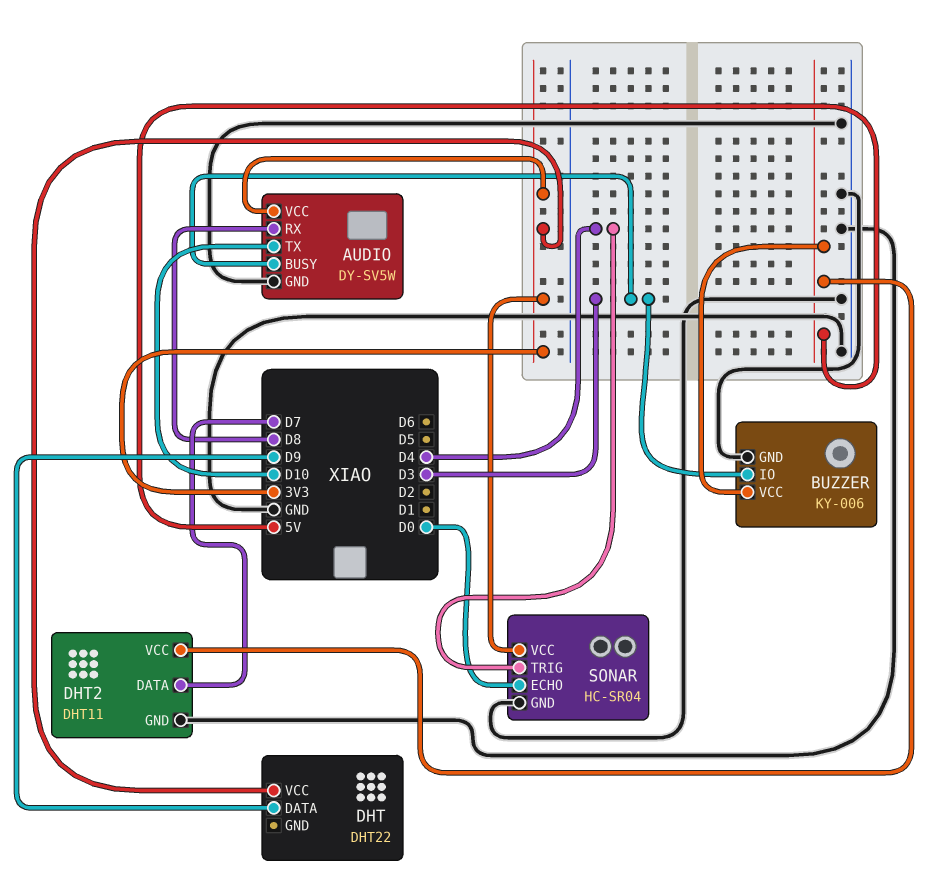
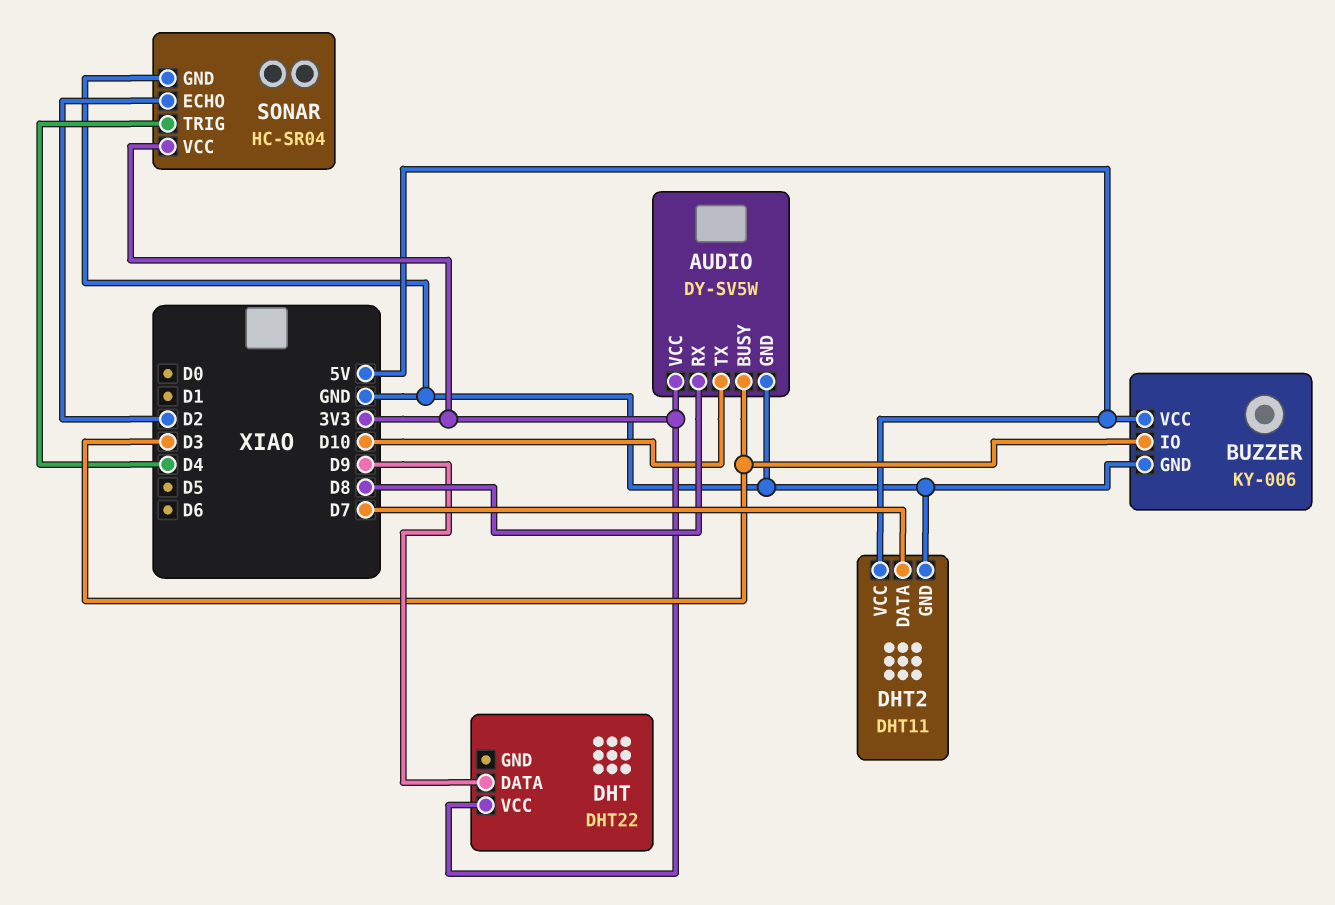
SONAR pin ECHO: D0 -> D2

